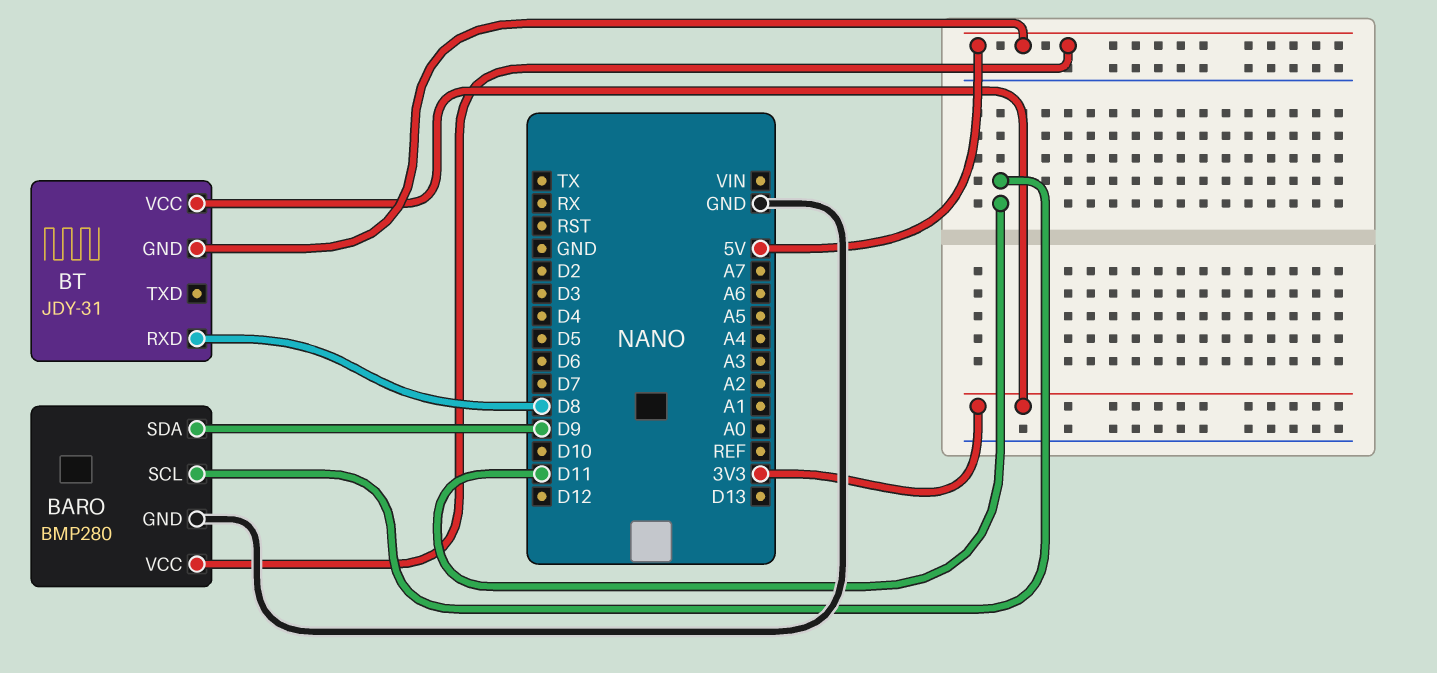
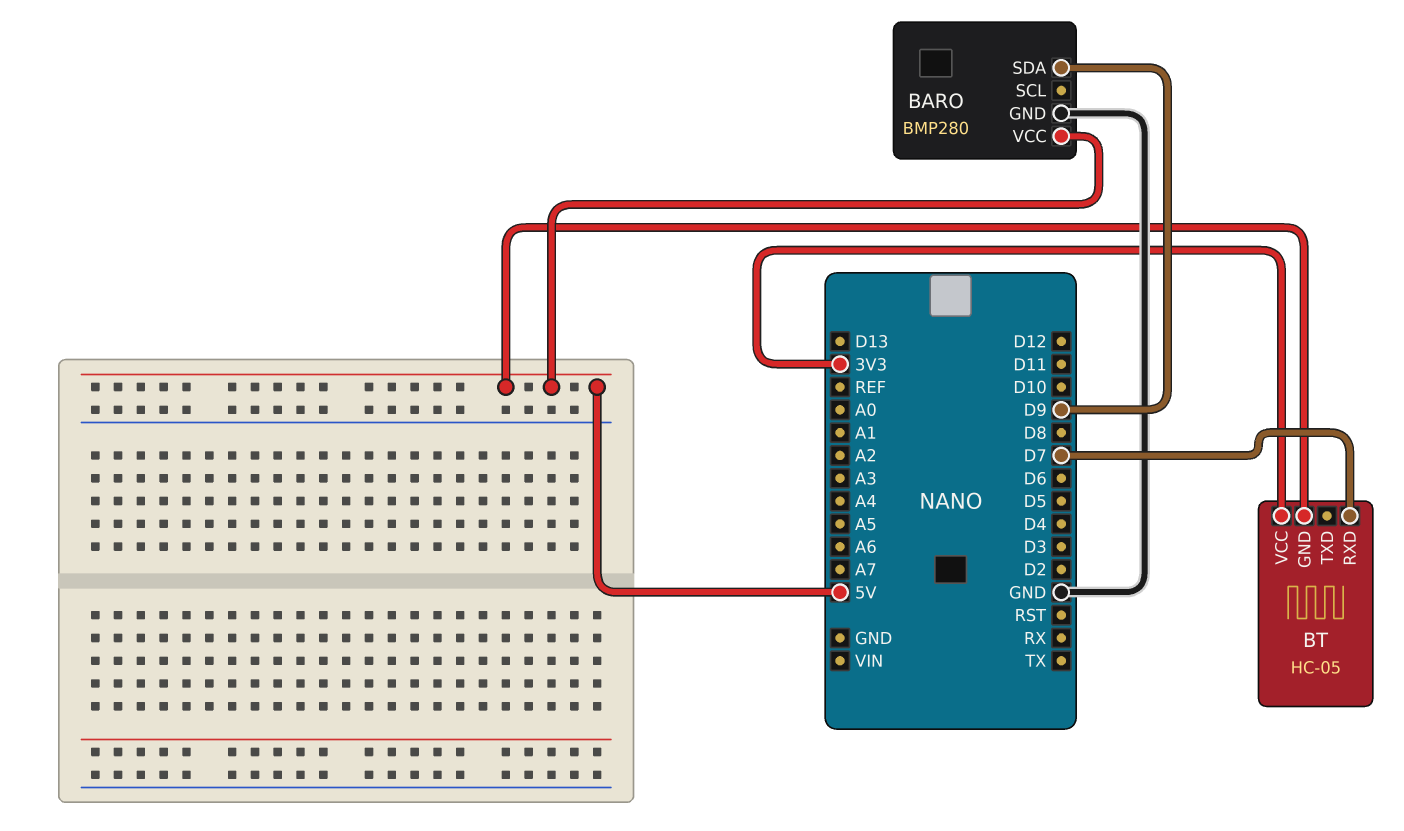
BARO pin SCL: D11 -> none
BT: JDY-31 -> HC-05
BT pin RXD: D8 -> D7

